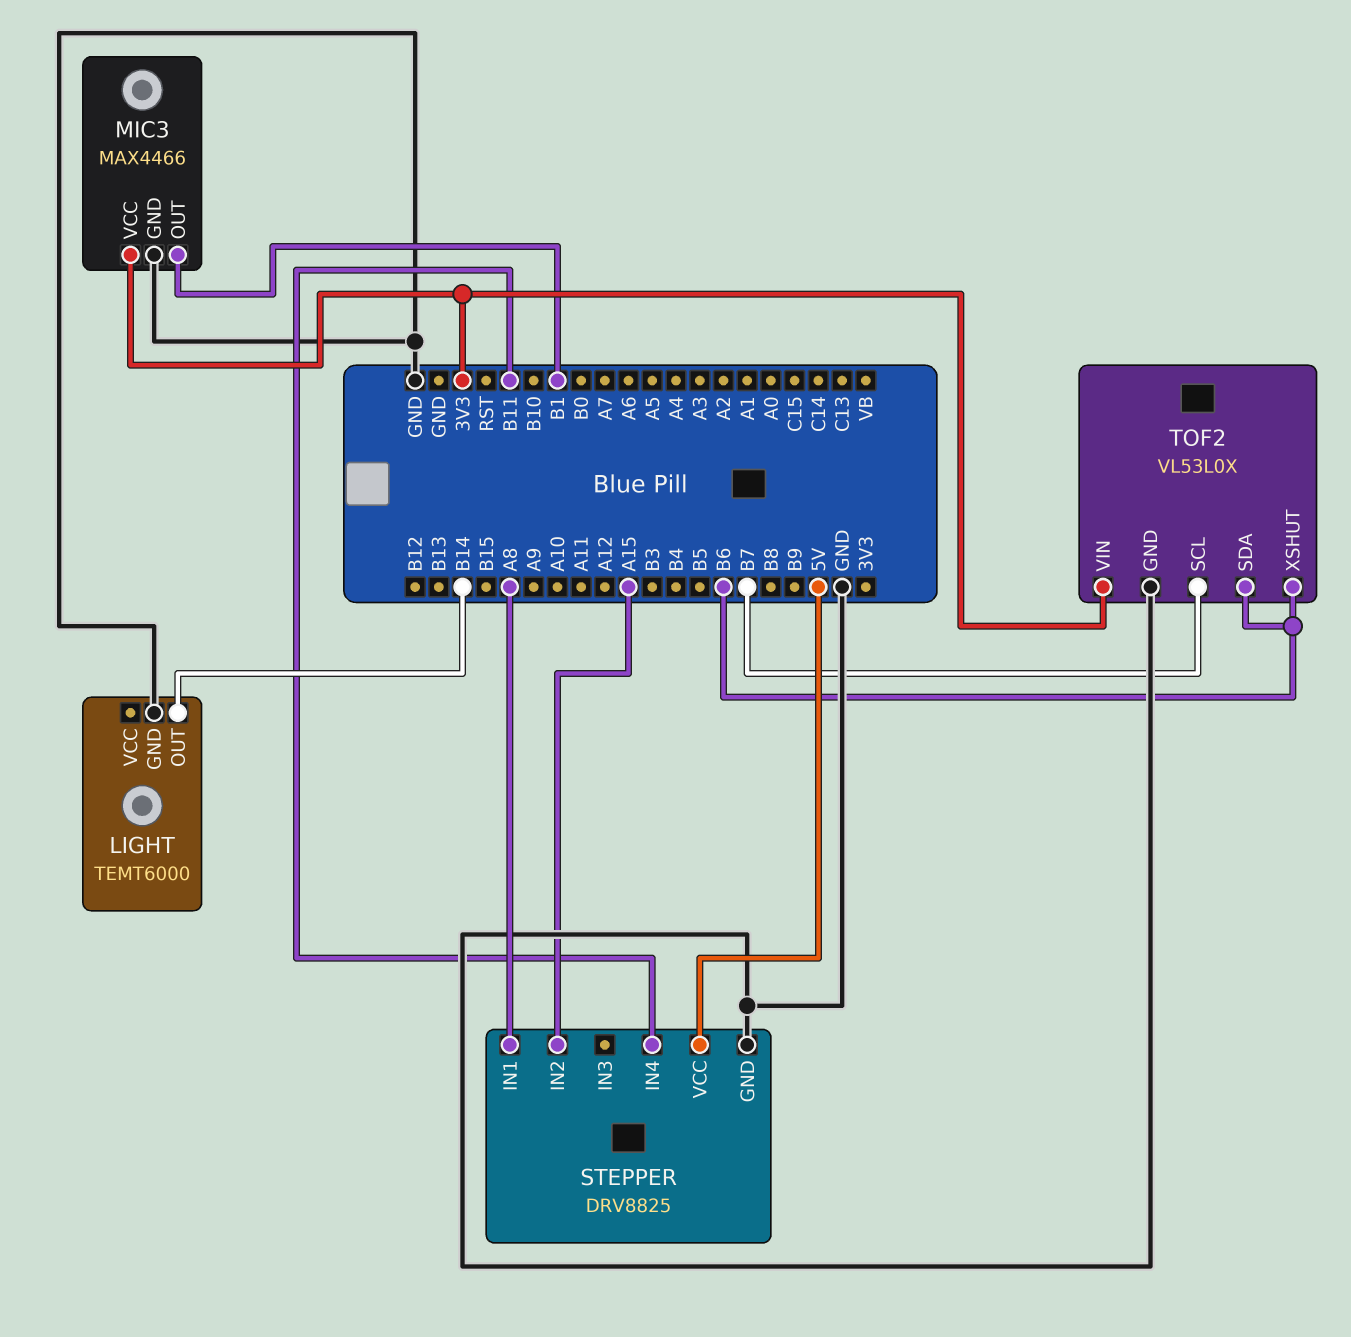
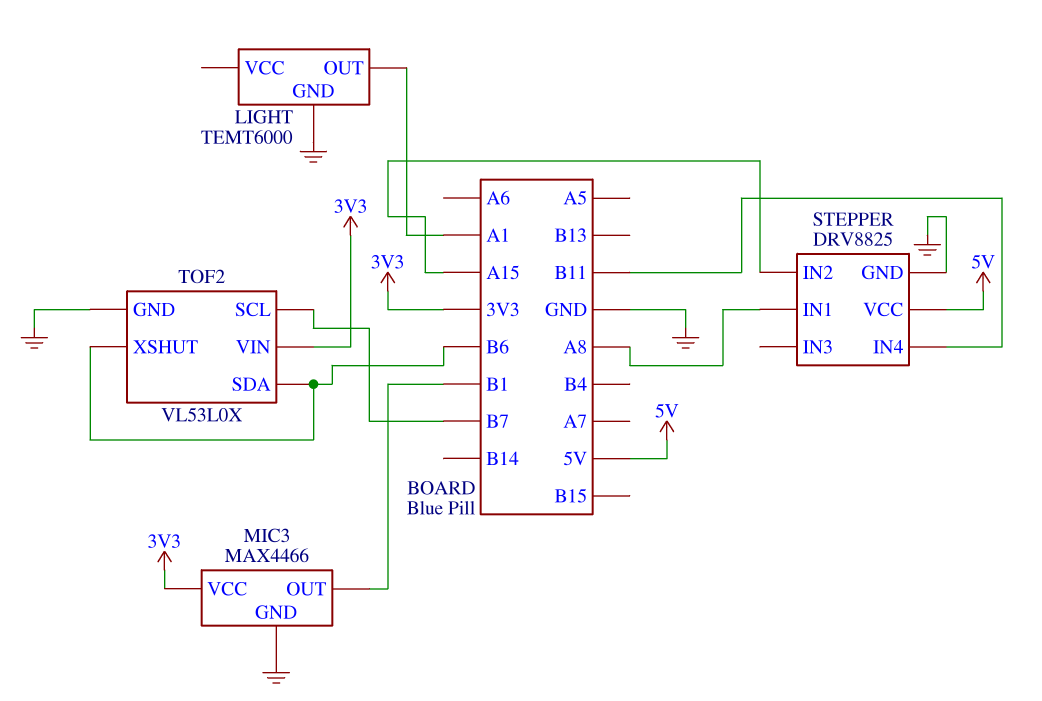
LIGHT pin OUT: B14 -> A1

